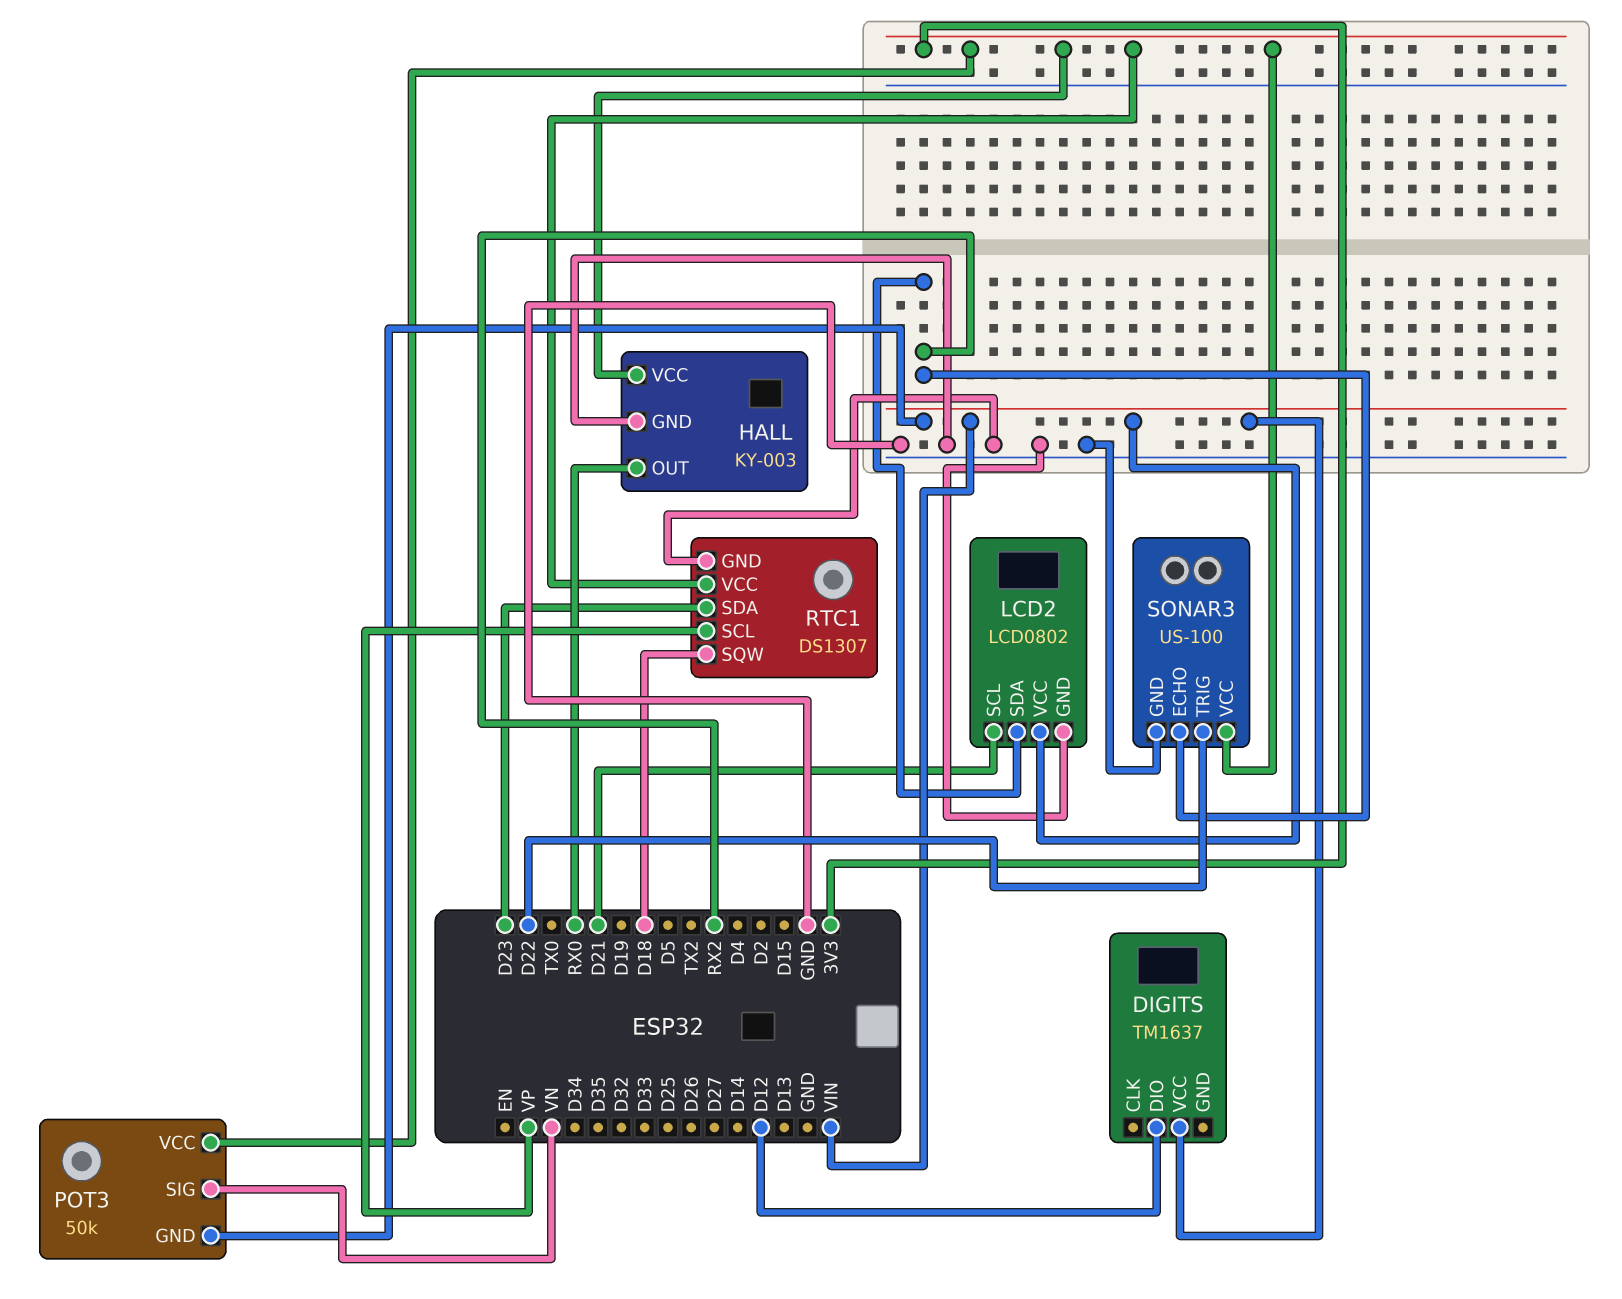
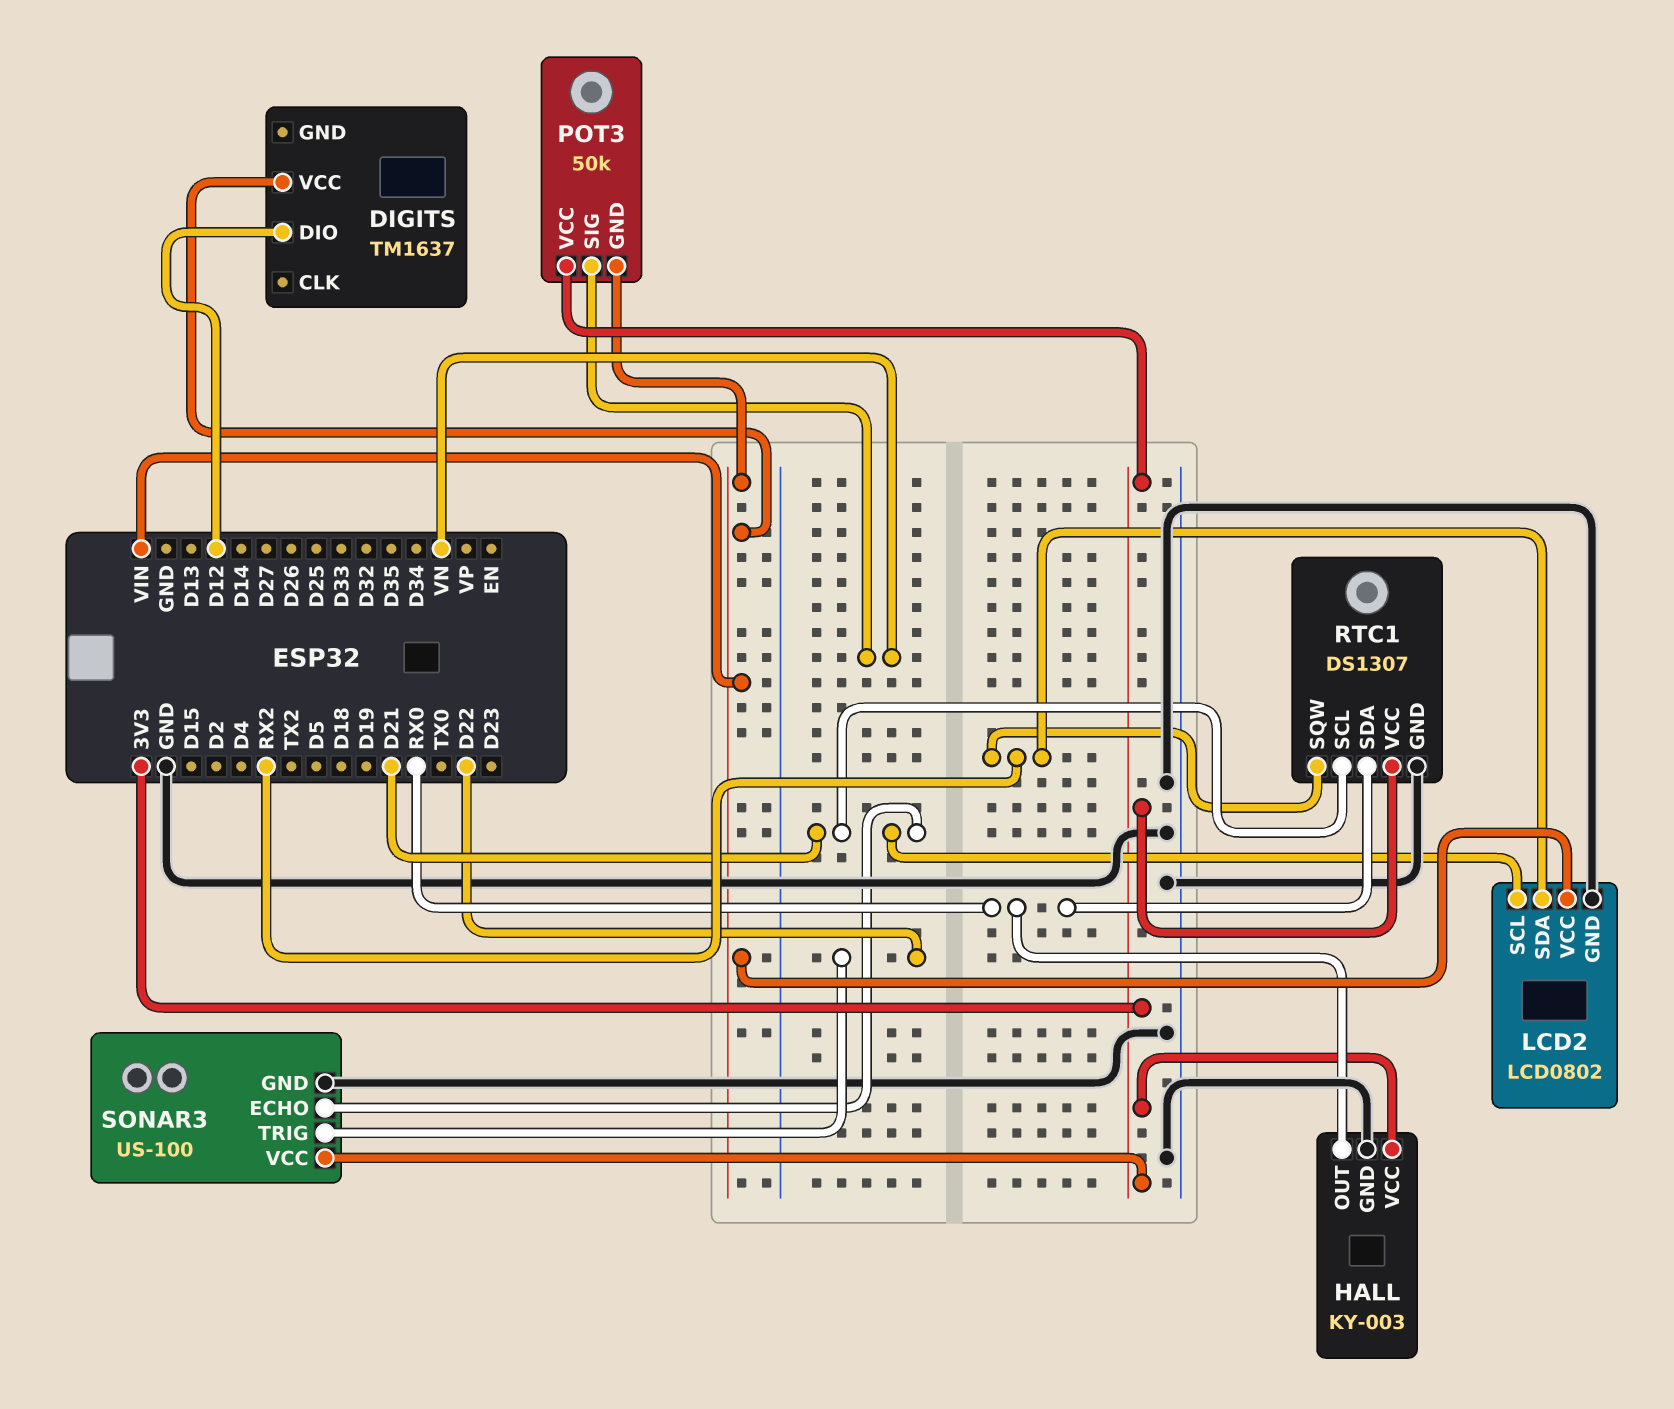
RTC1 pin SCL: VP -> D21
RTC1 pin SDA: D23 -> RX0
RTC1 pin SQW: D18 -> RX2
SONAR3 pin ECHO: RX2 -> D21

